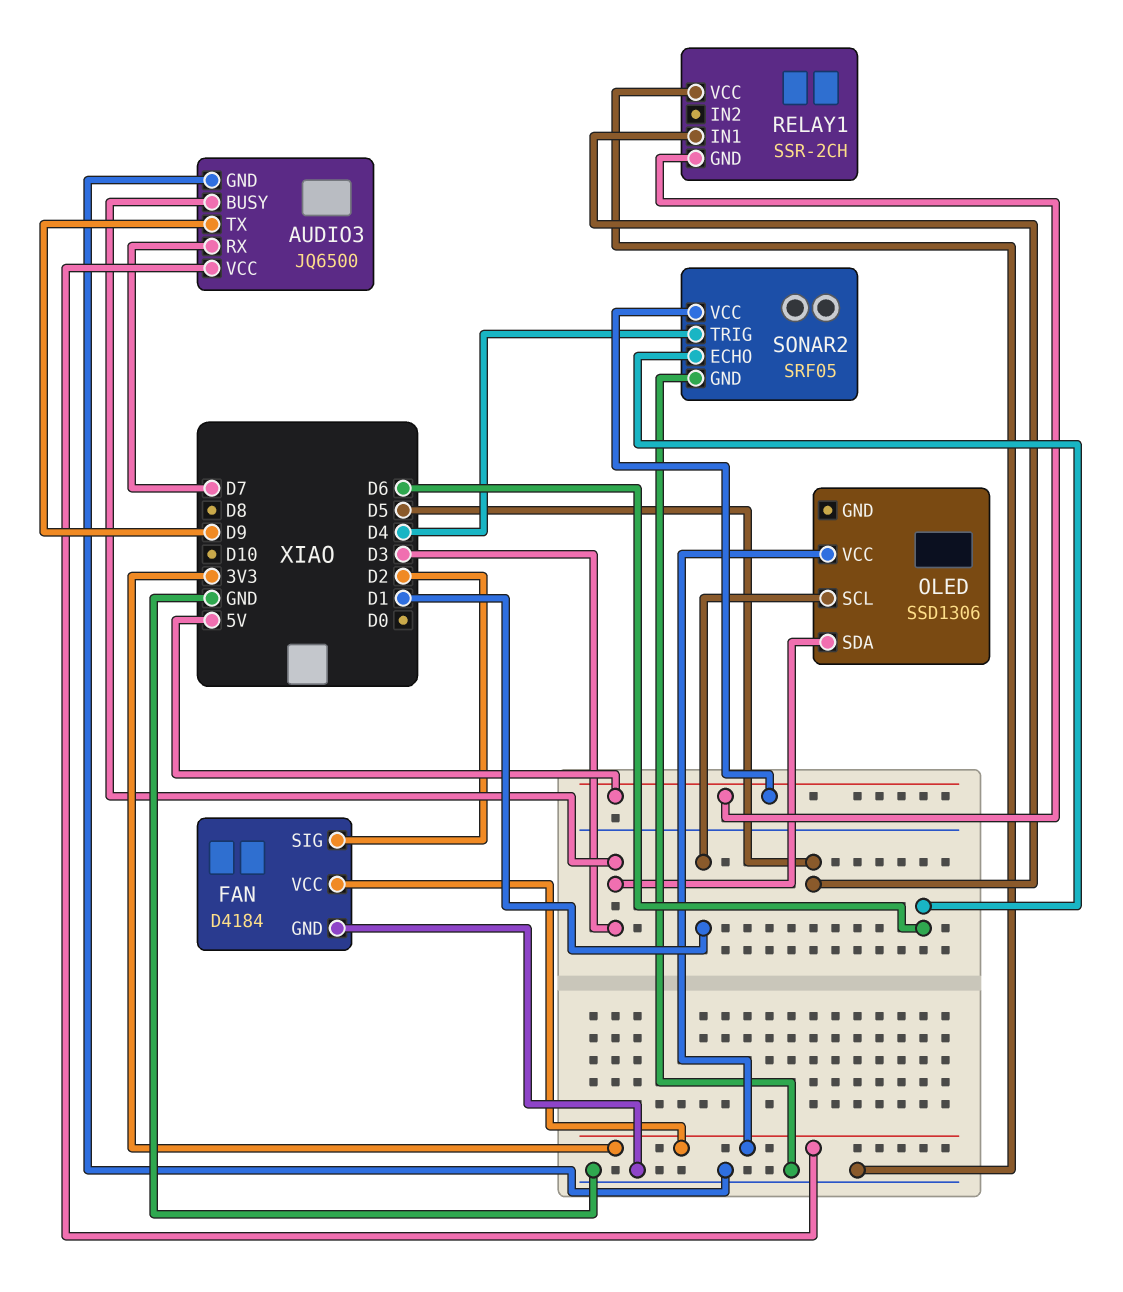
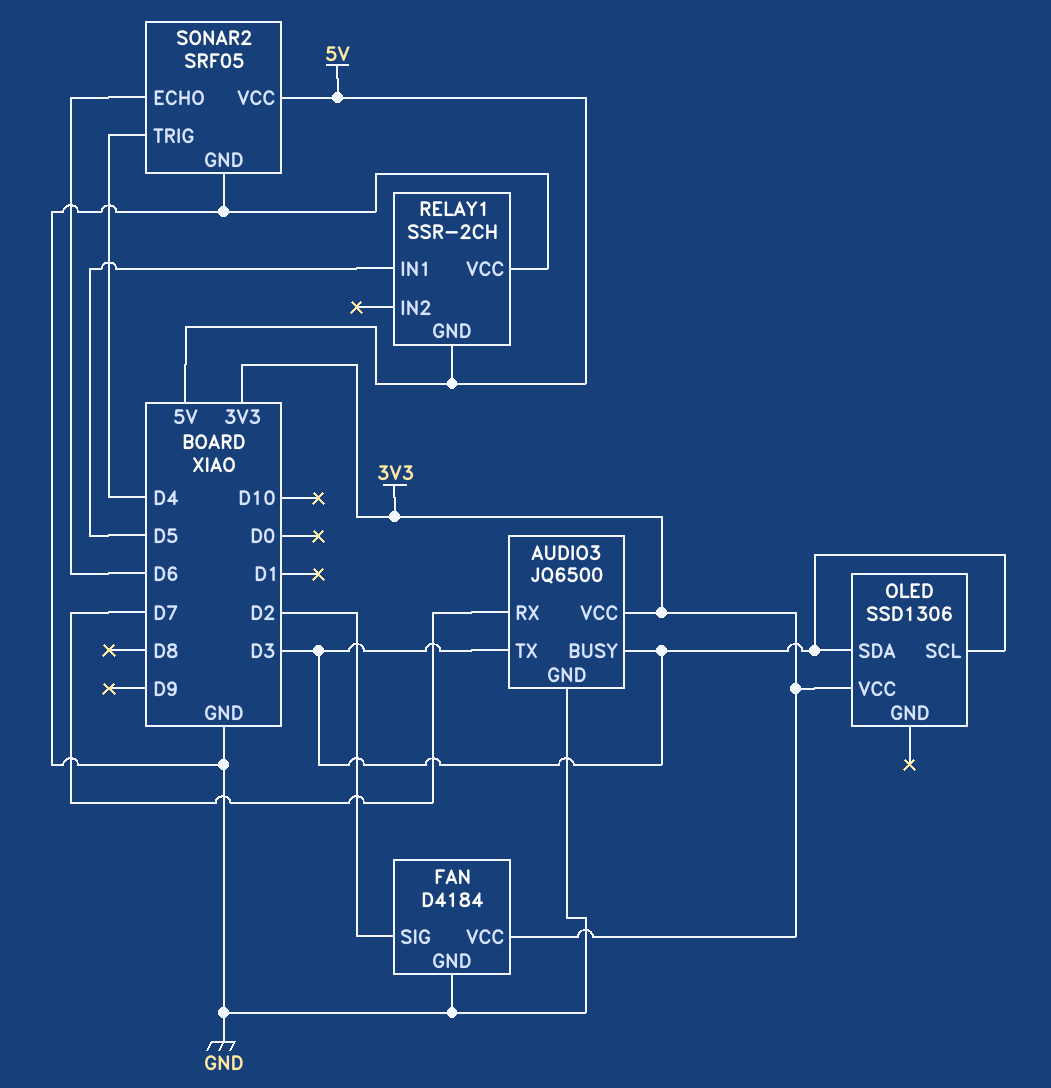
AUDIO3 pin TX: D9 -> D3
OLED pin SCL: D1 -> D3

